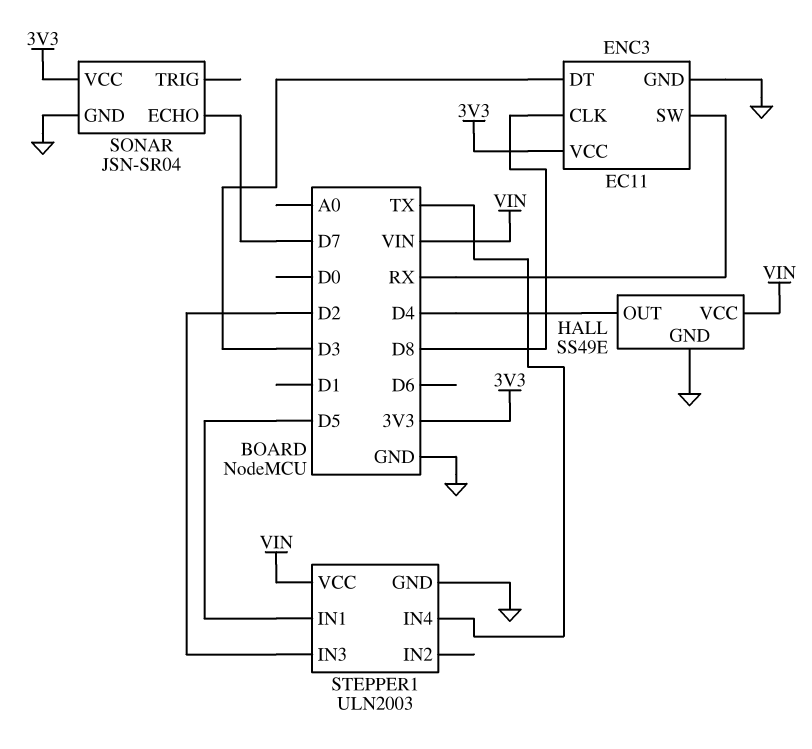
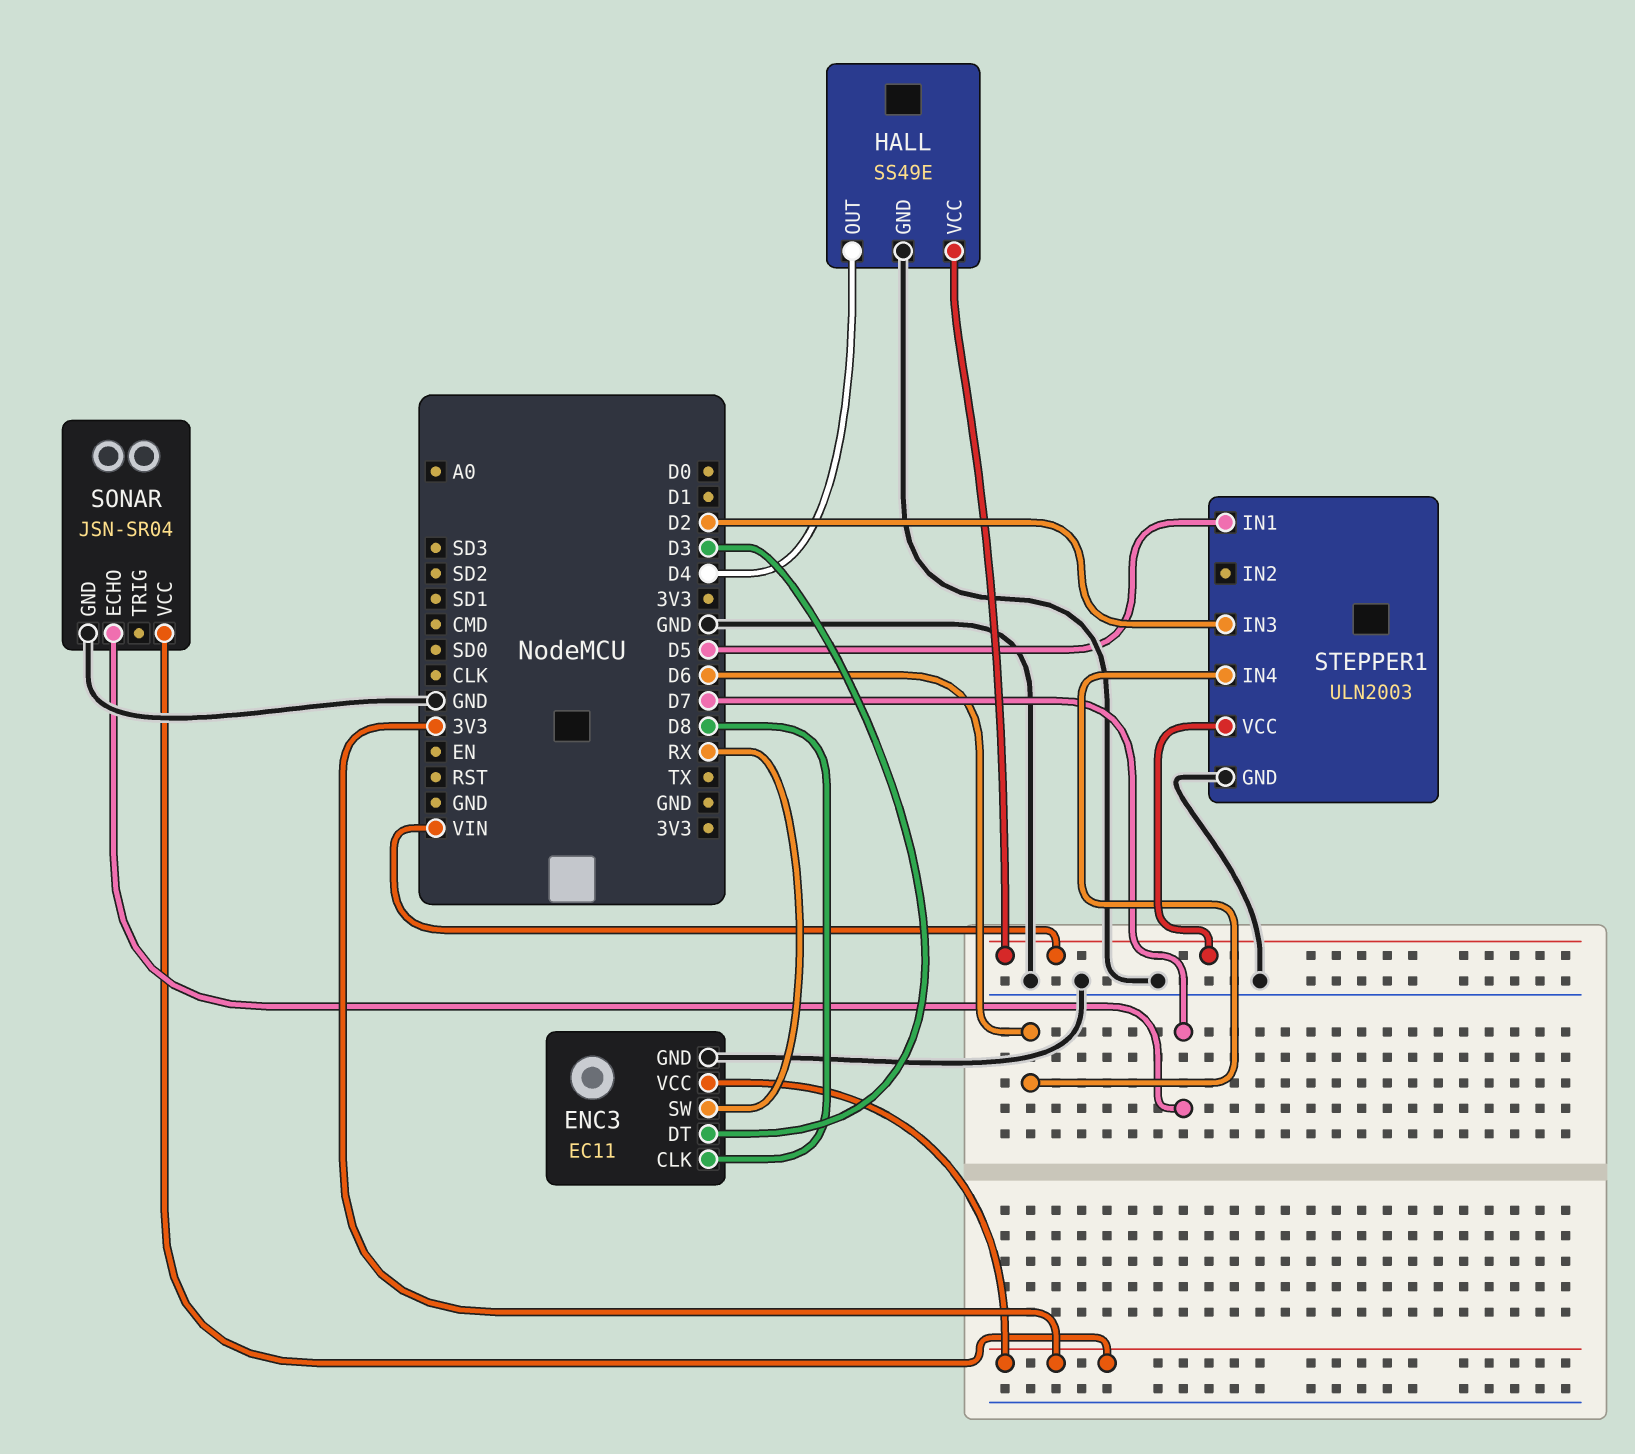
STEPPER1 pin IN4: TX -> D6

